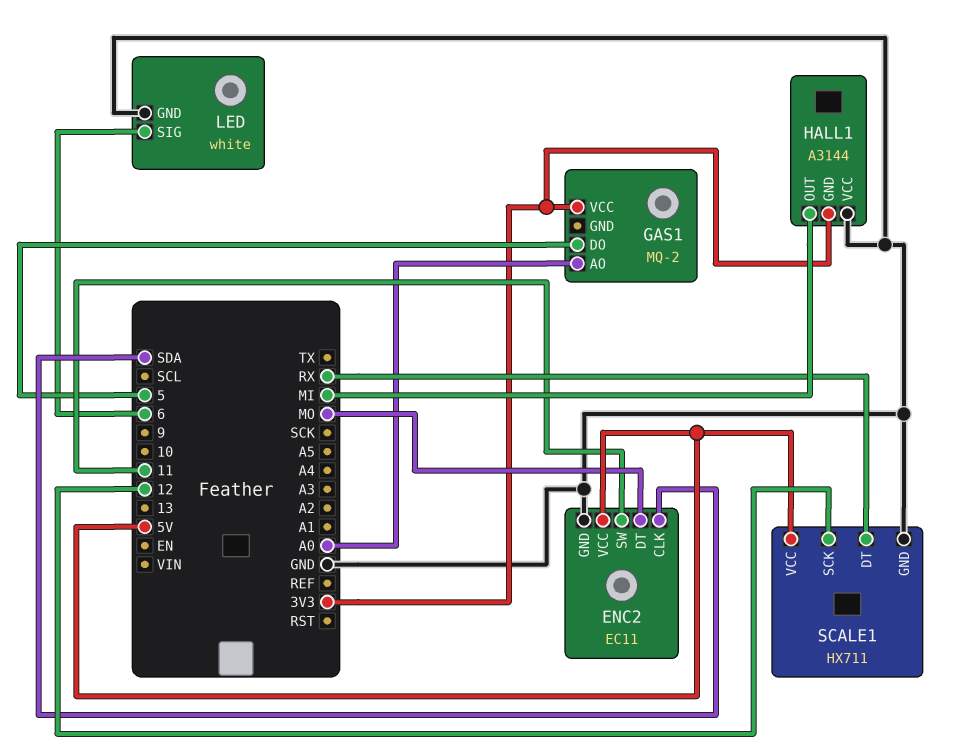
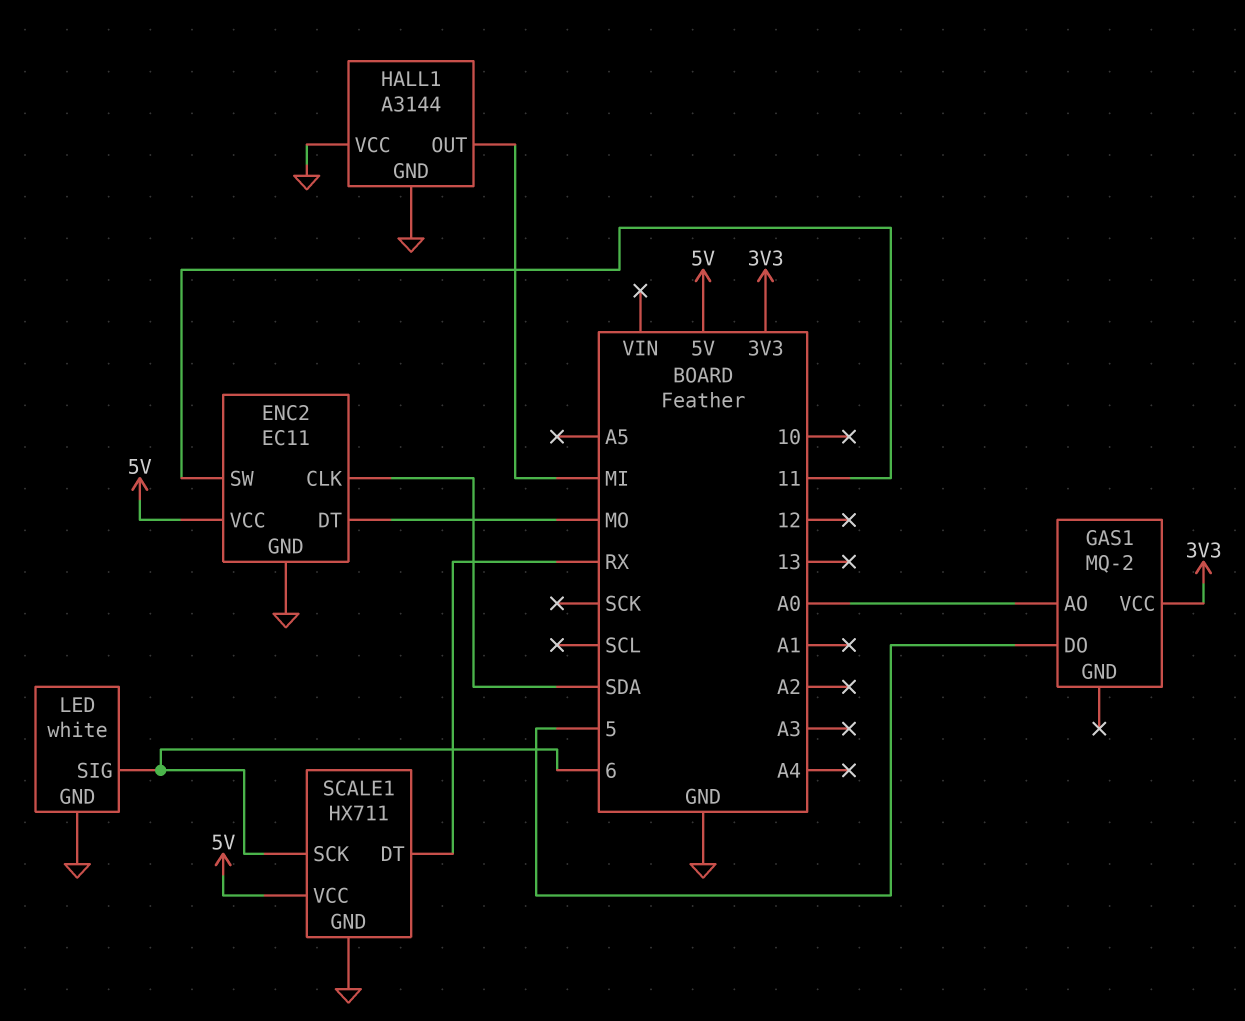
HALL1 pin GND: 3V3 -> GND
SCALE1 pin SCK: 12 -> 6

